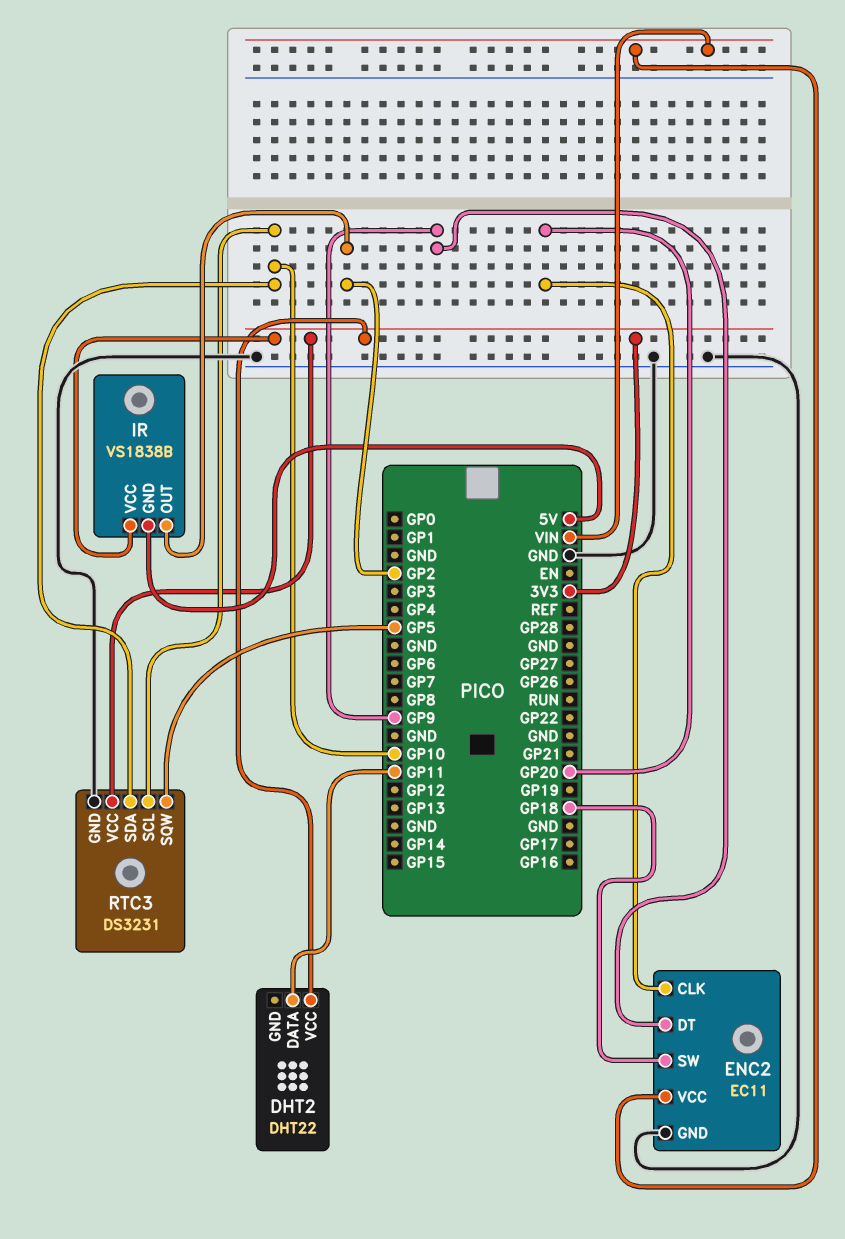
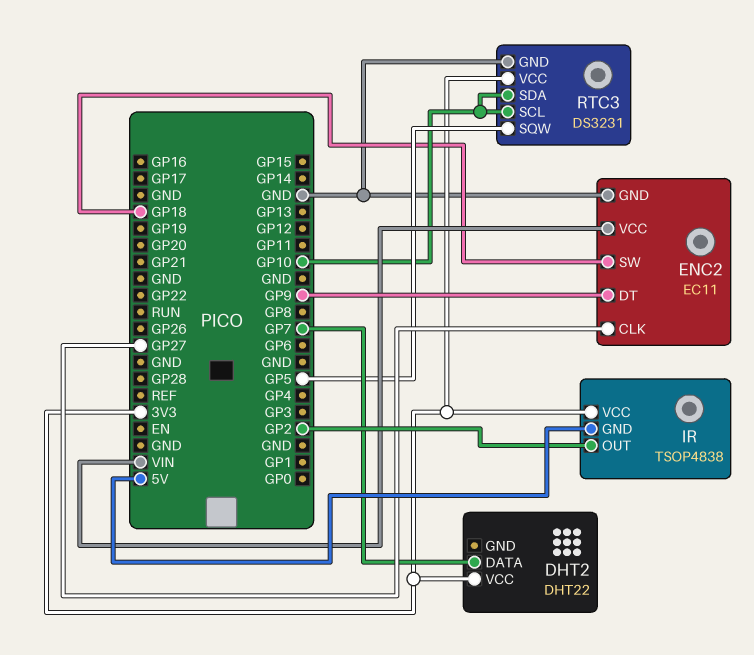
DHT2 pin DATA: GP11 -> GP7
ENC2 pin CLK: GP20 -> GP27
IR: VS1838B -> TSOP4838

